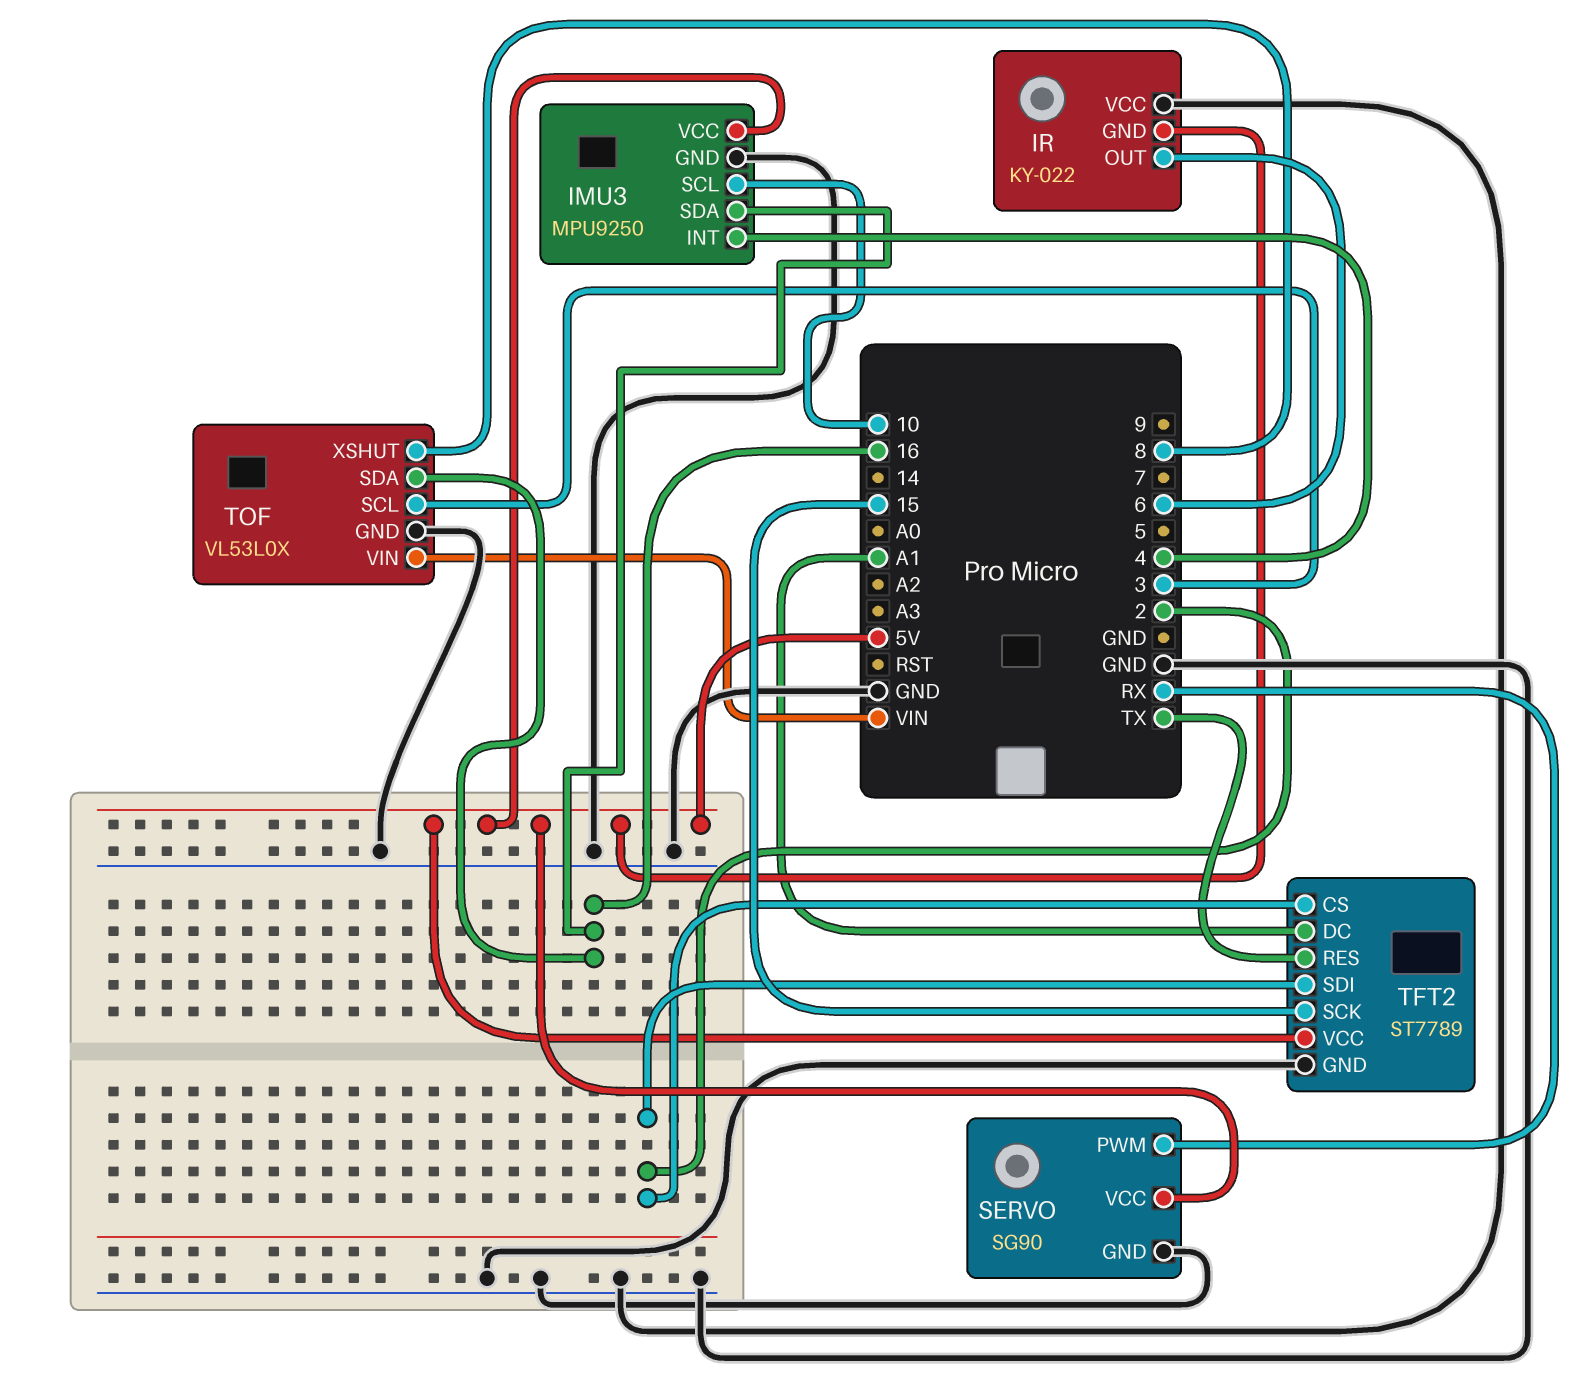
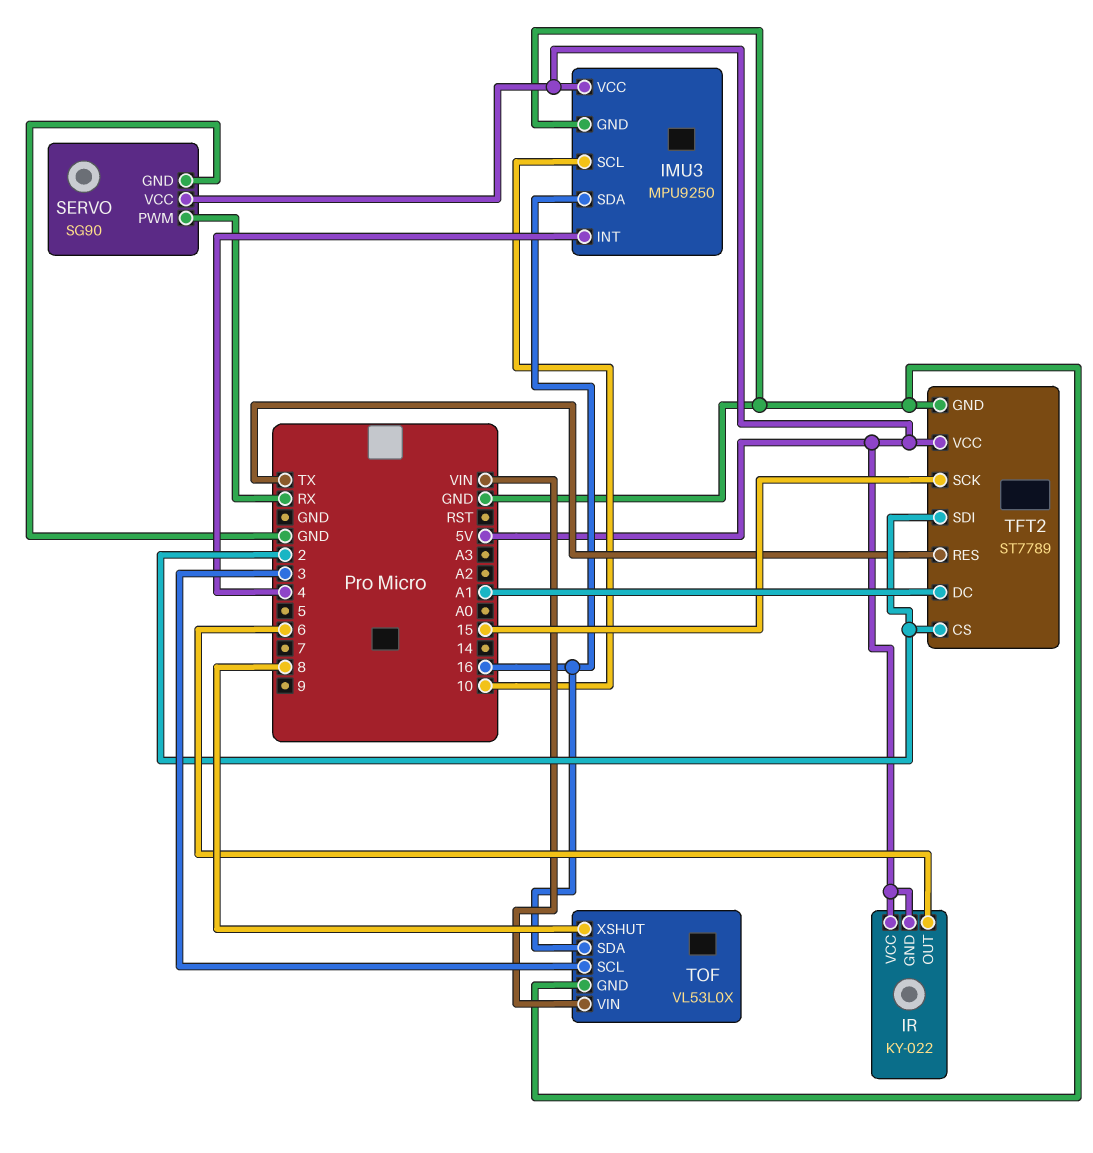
IR pin VCC: GND -> 5V

